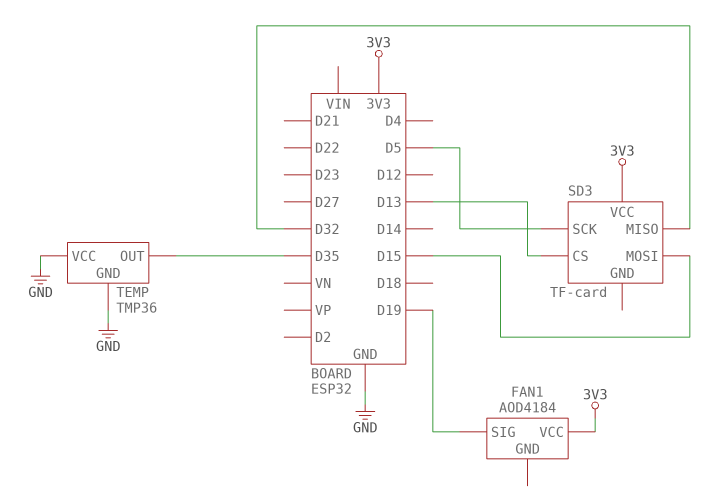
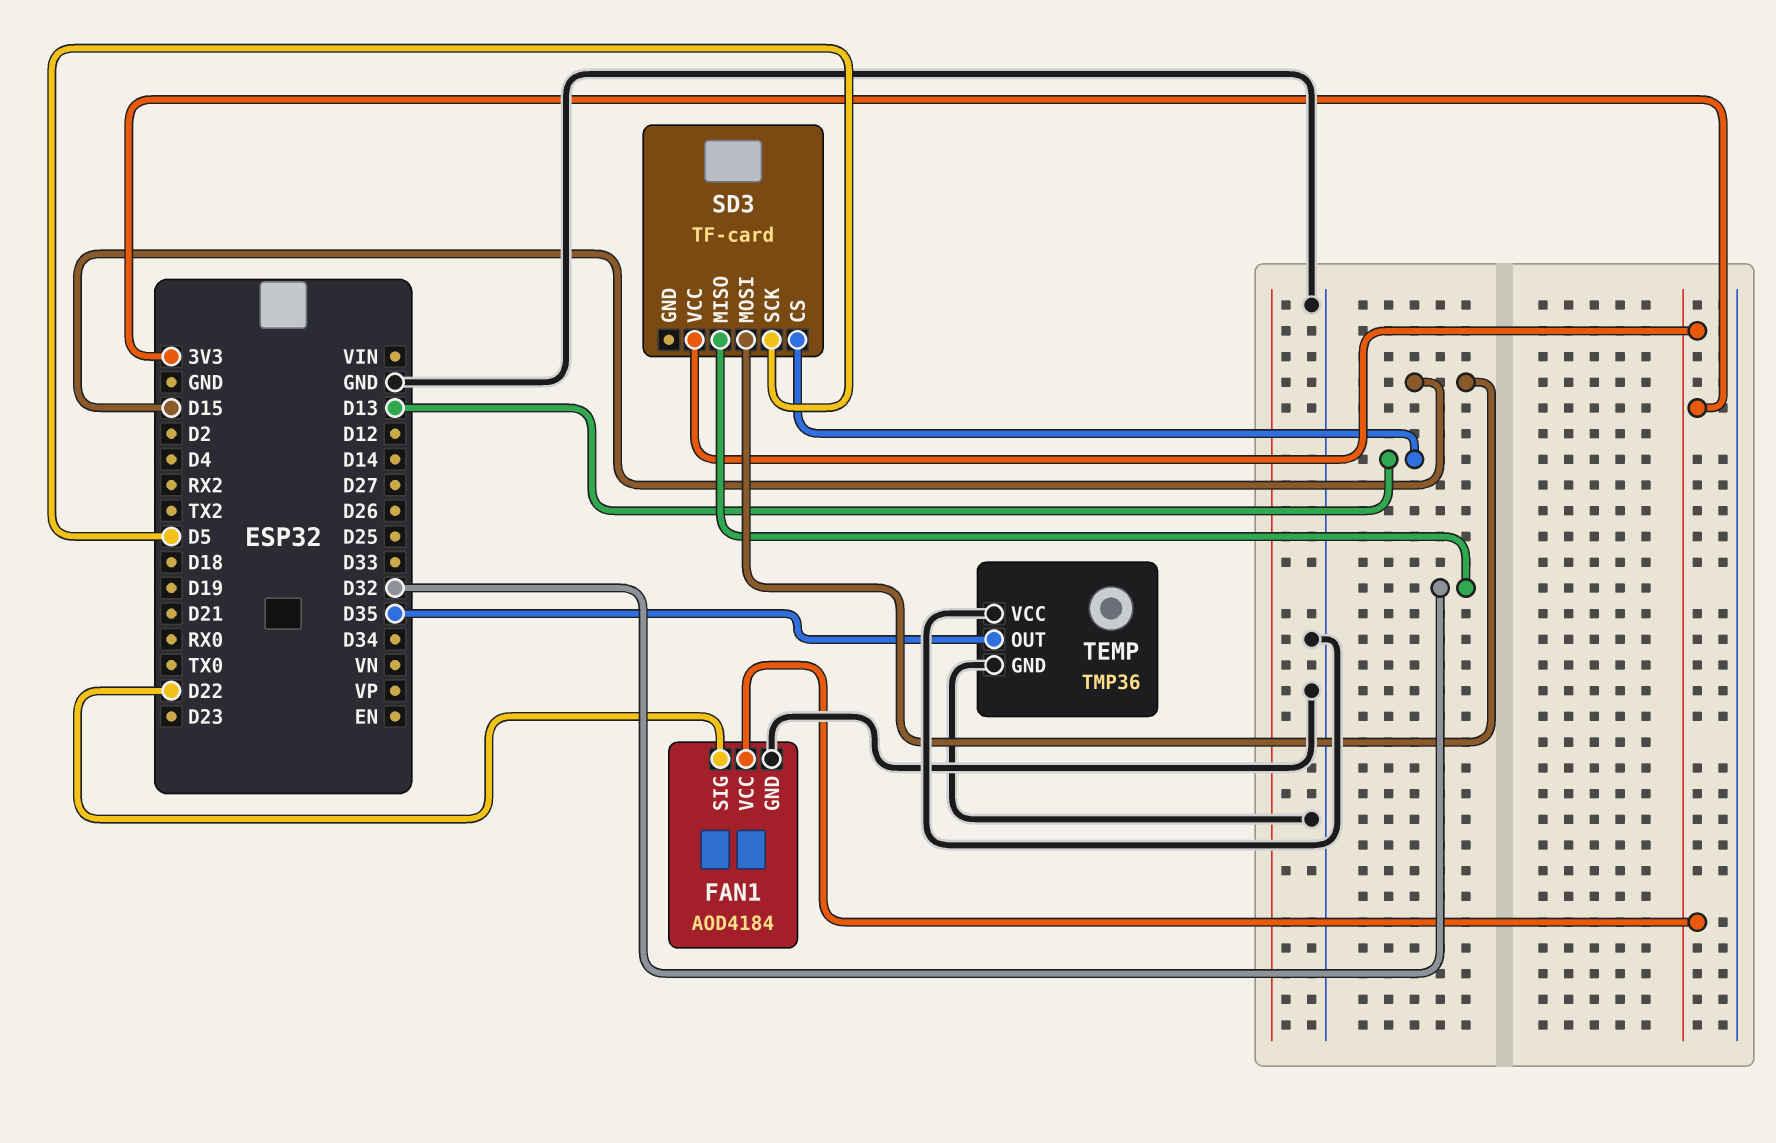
FAN1 pin GND: none -> GND
FAN1 pin SIG: D19 -> D22

